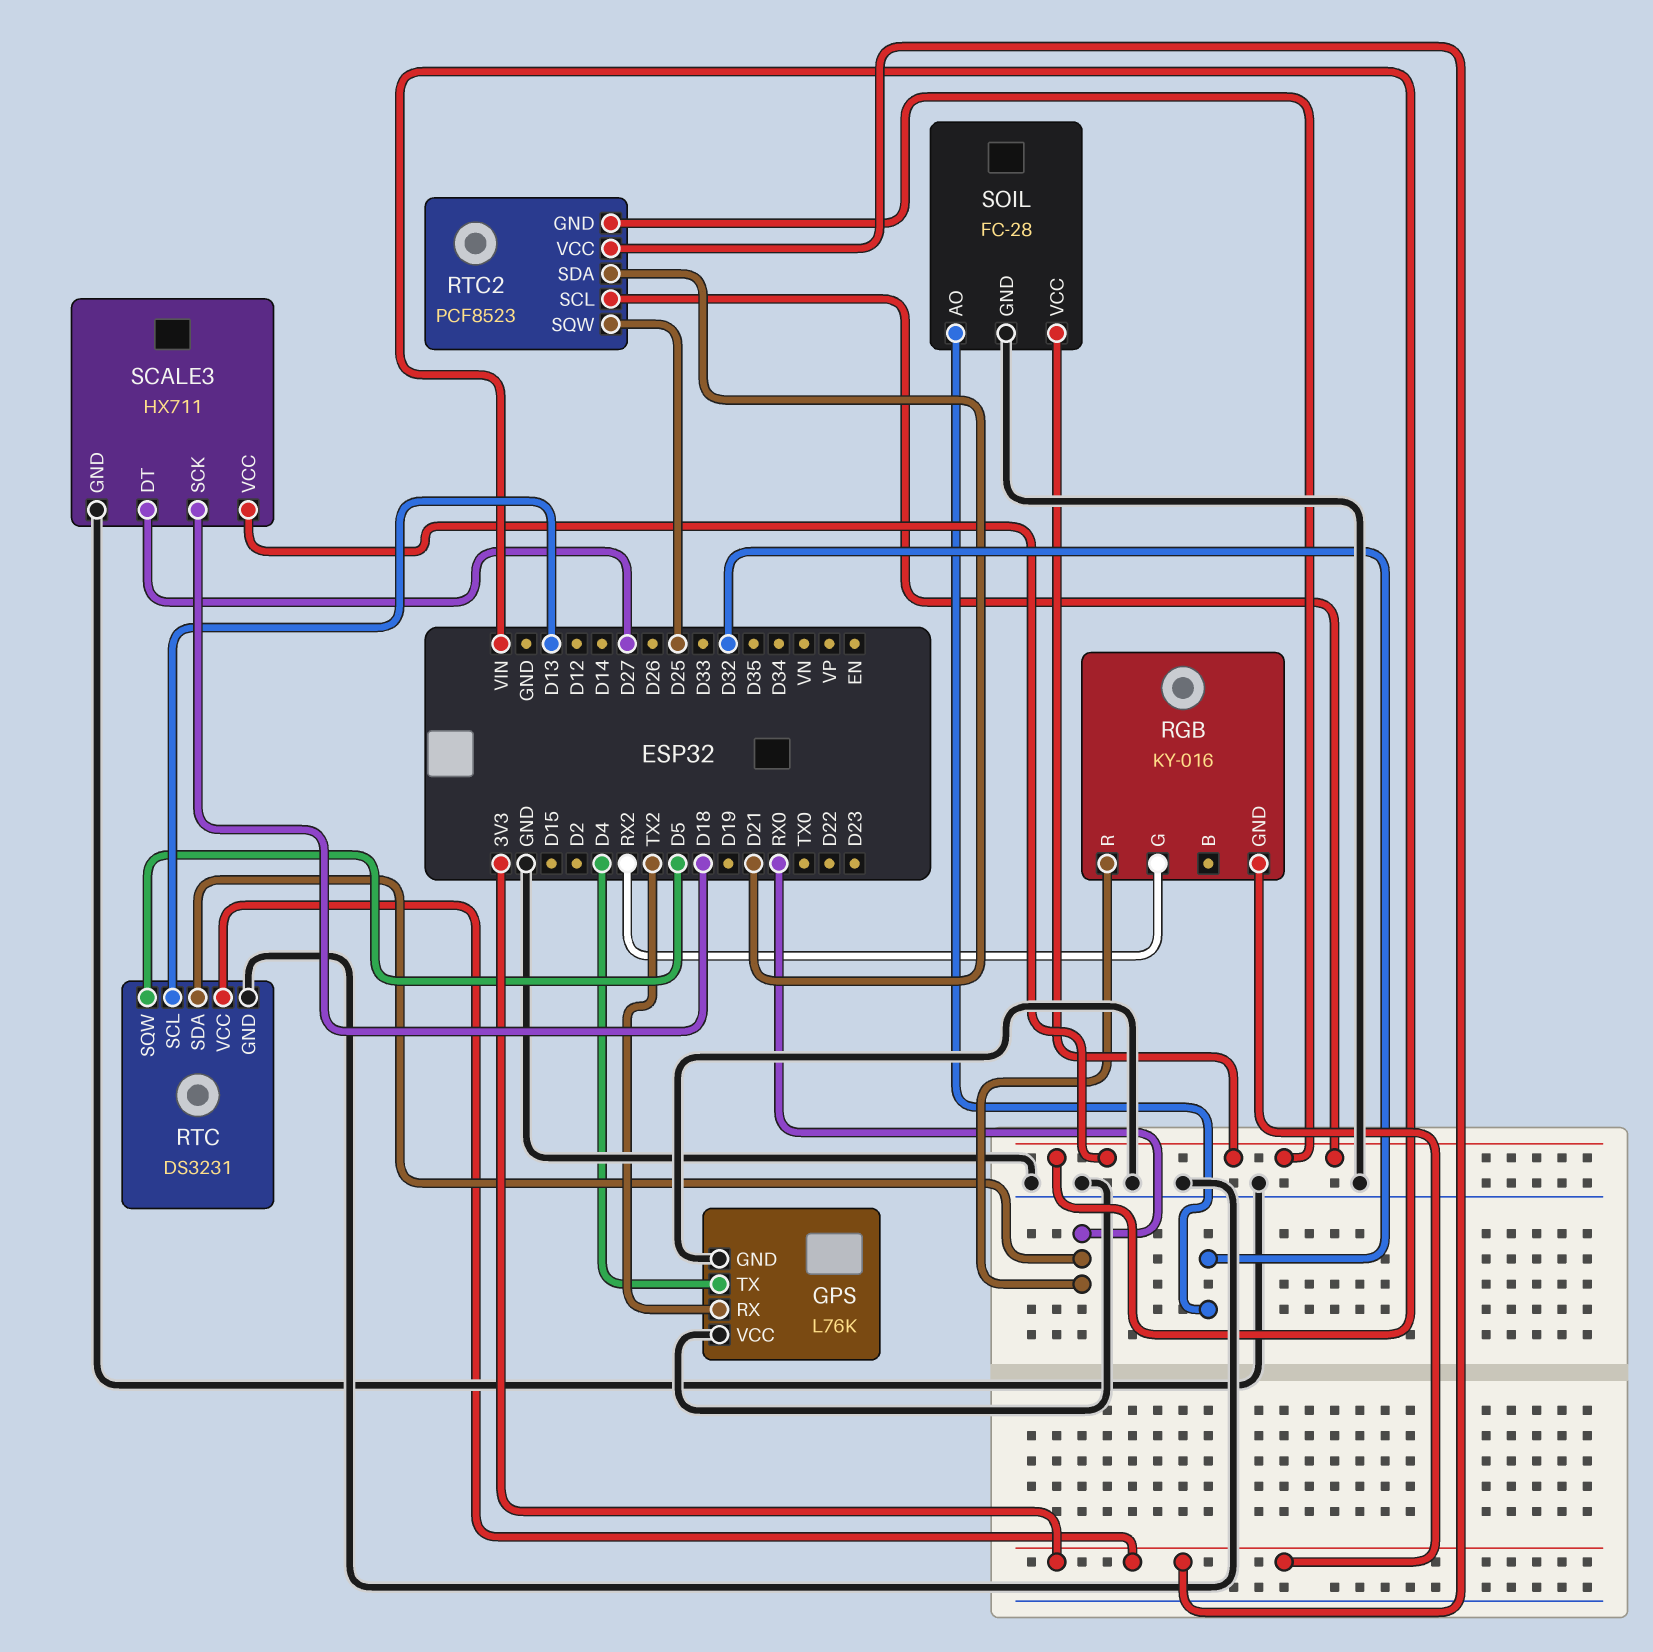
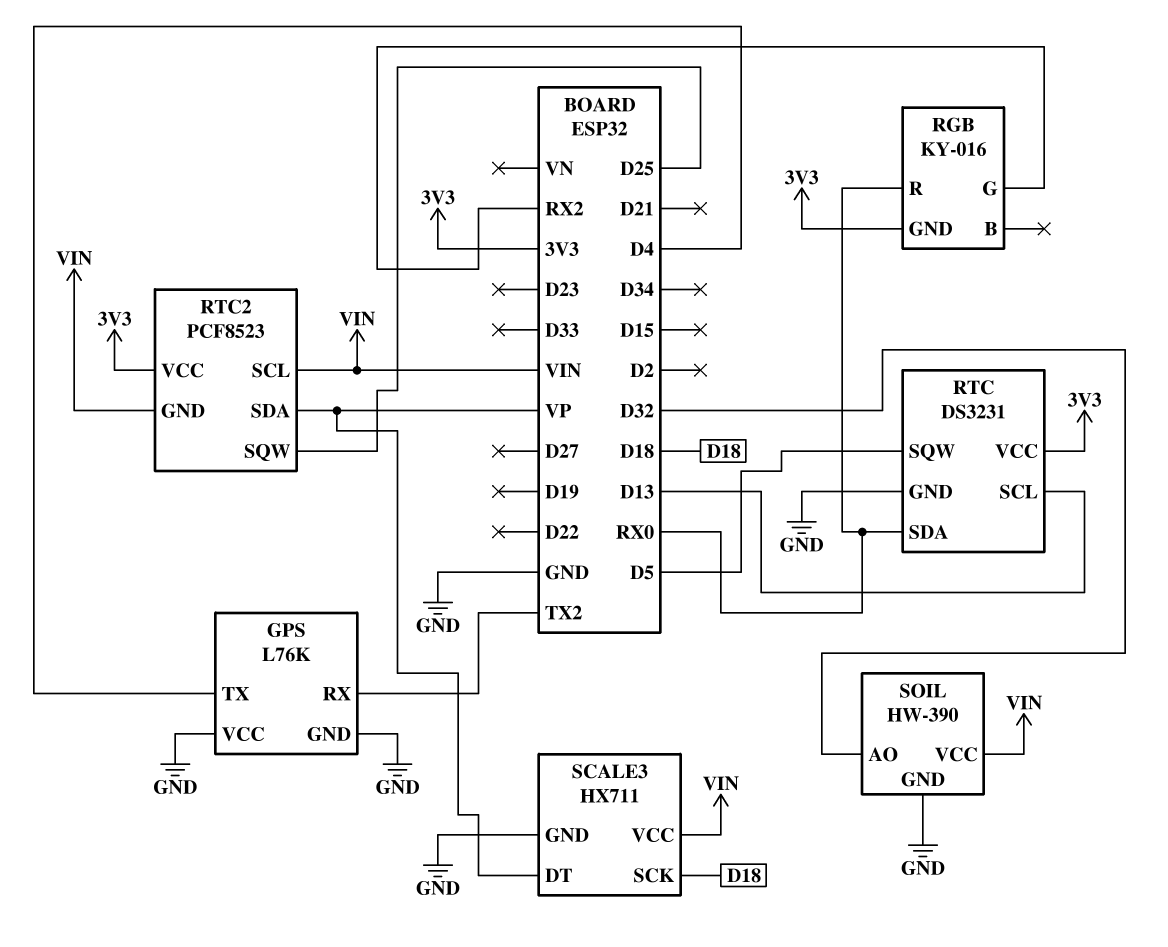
RTC2 pin SDA: D21 -> VP
SCALE3 pin DT: D27 -> VP
SOIL: FC-28 -> HW-390

